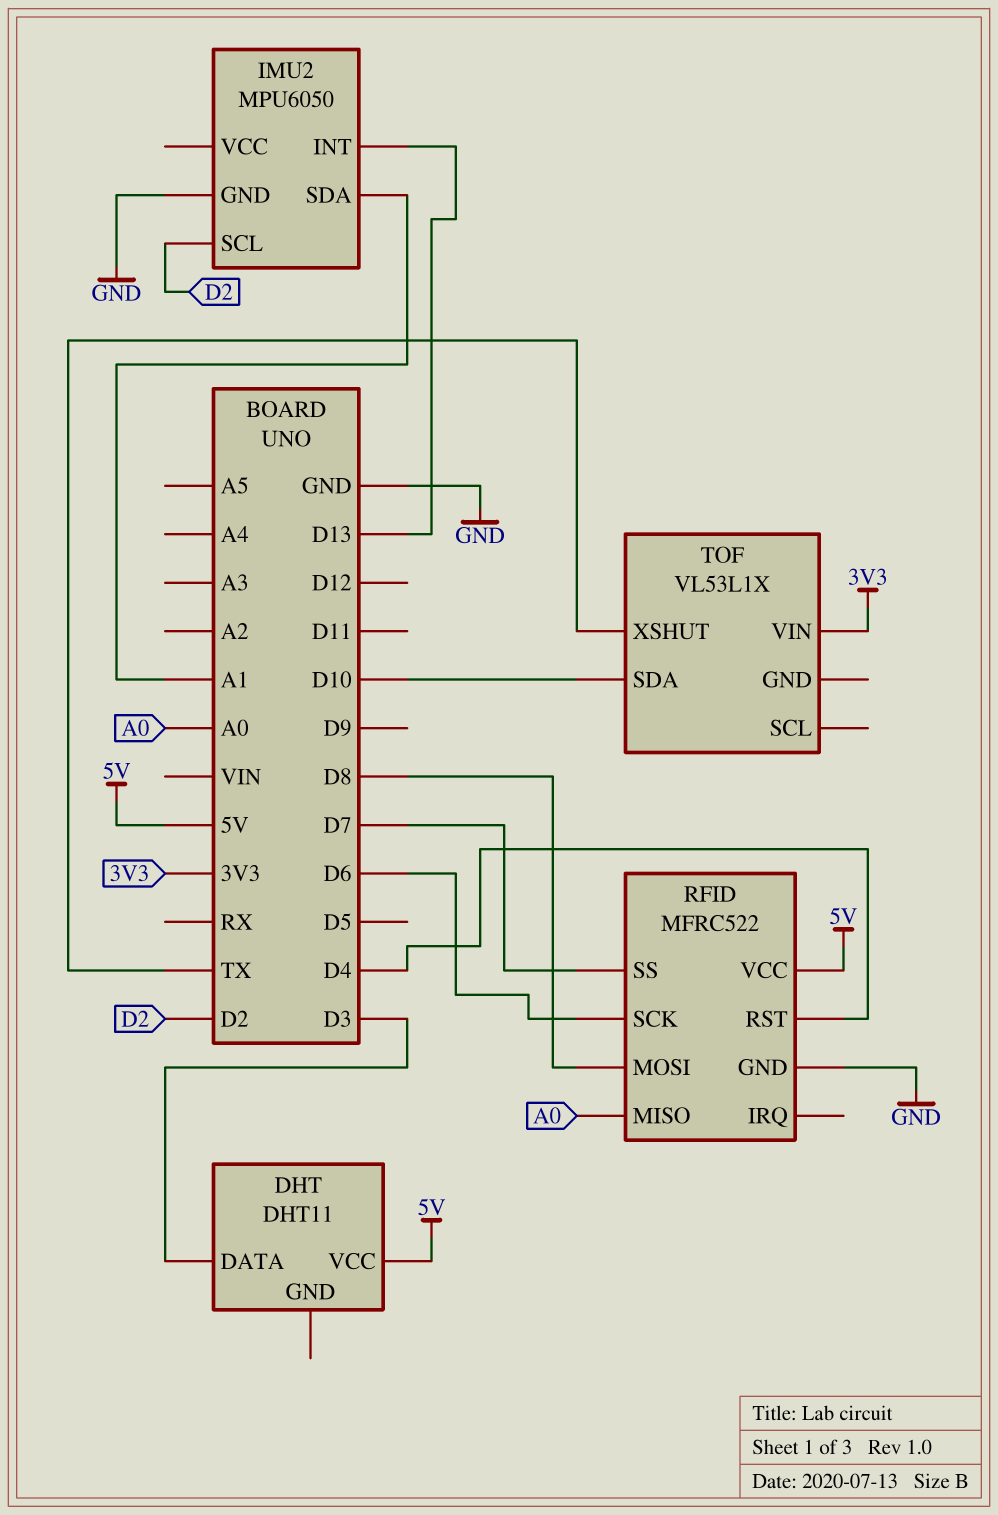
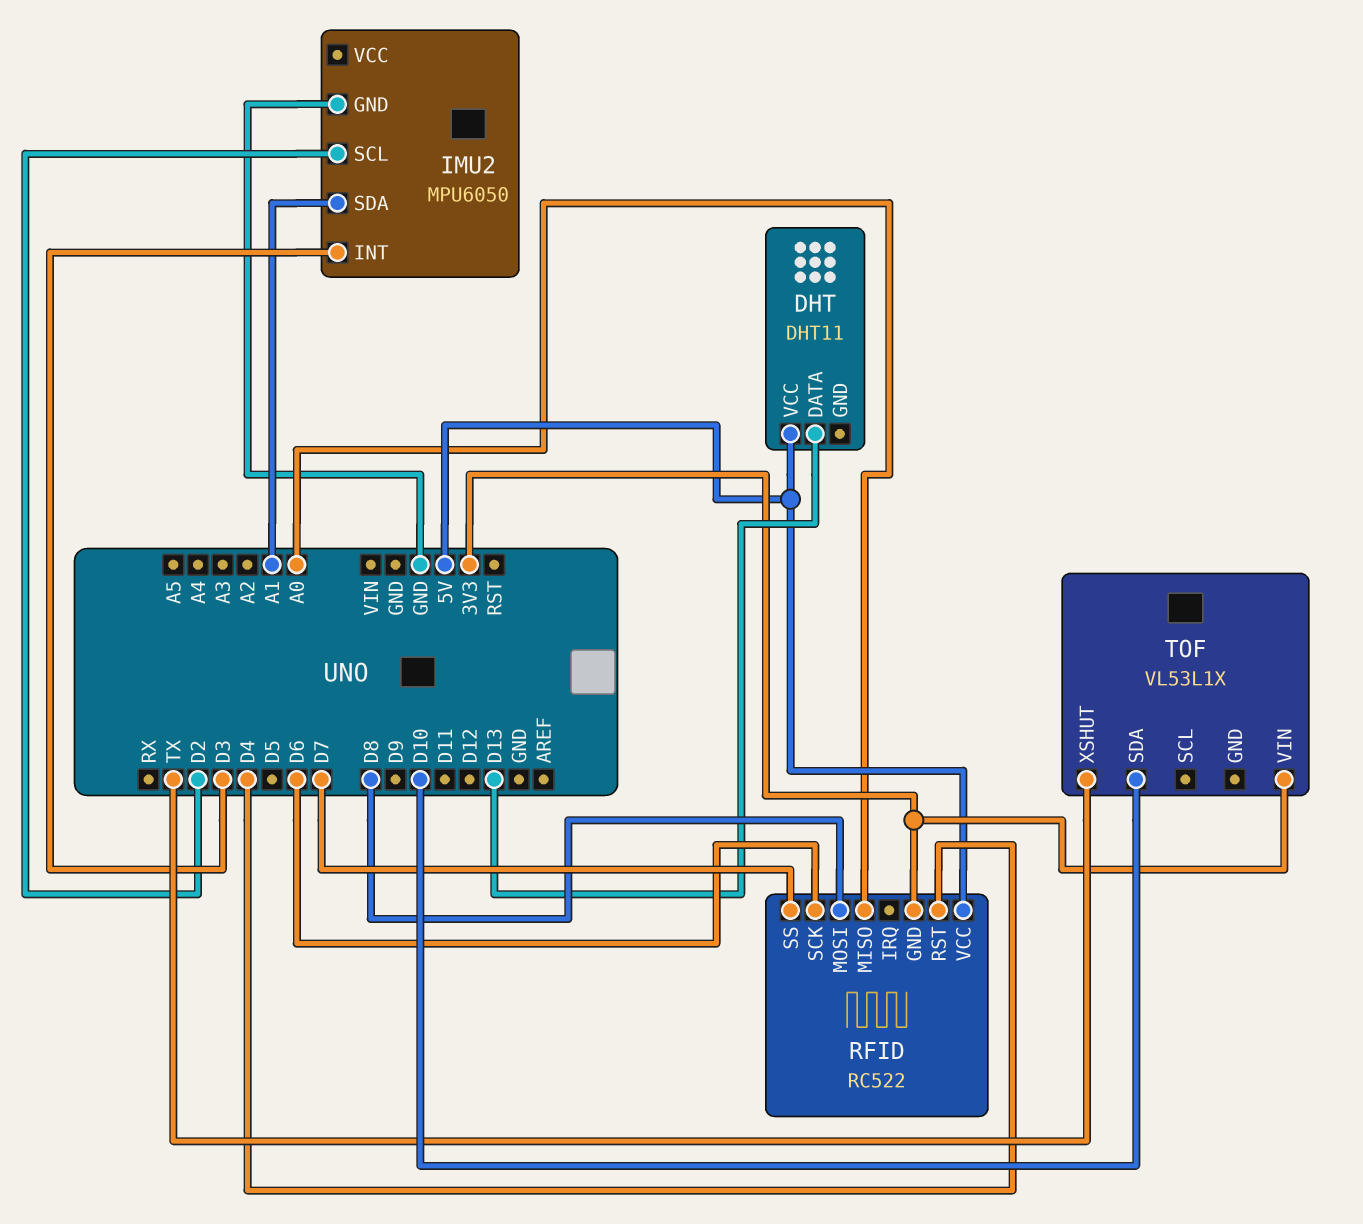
DHT pin DATA: D3 -> D13
IMU2 pin INT: D13 -> D3
RFID: MFRC522 -> RC522
RFID pin GND: GND -> 3V3

